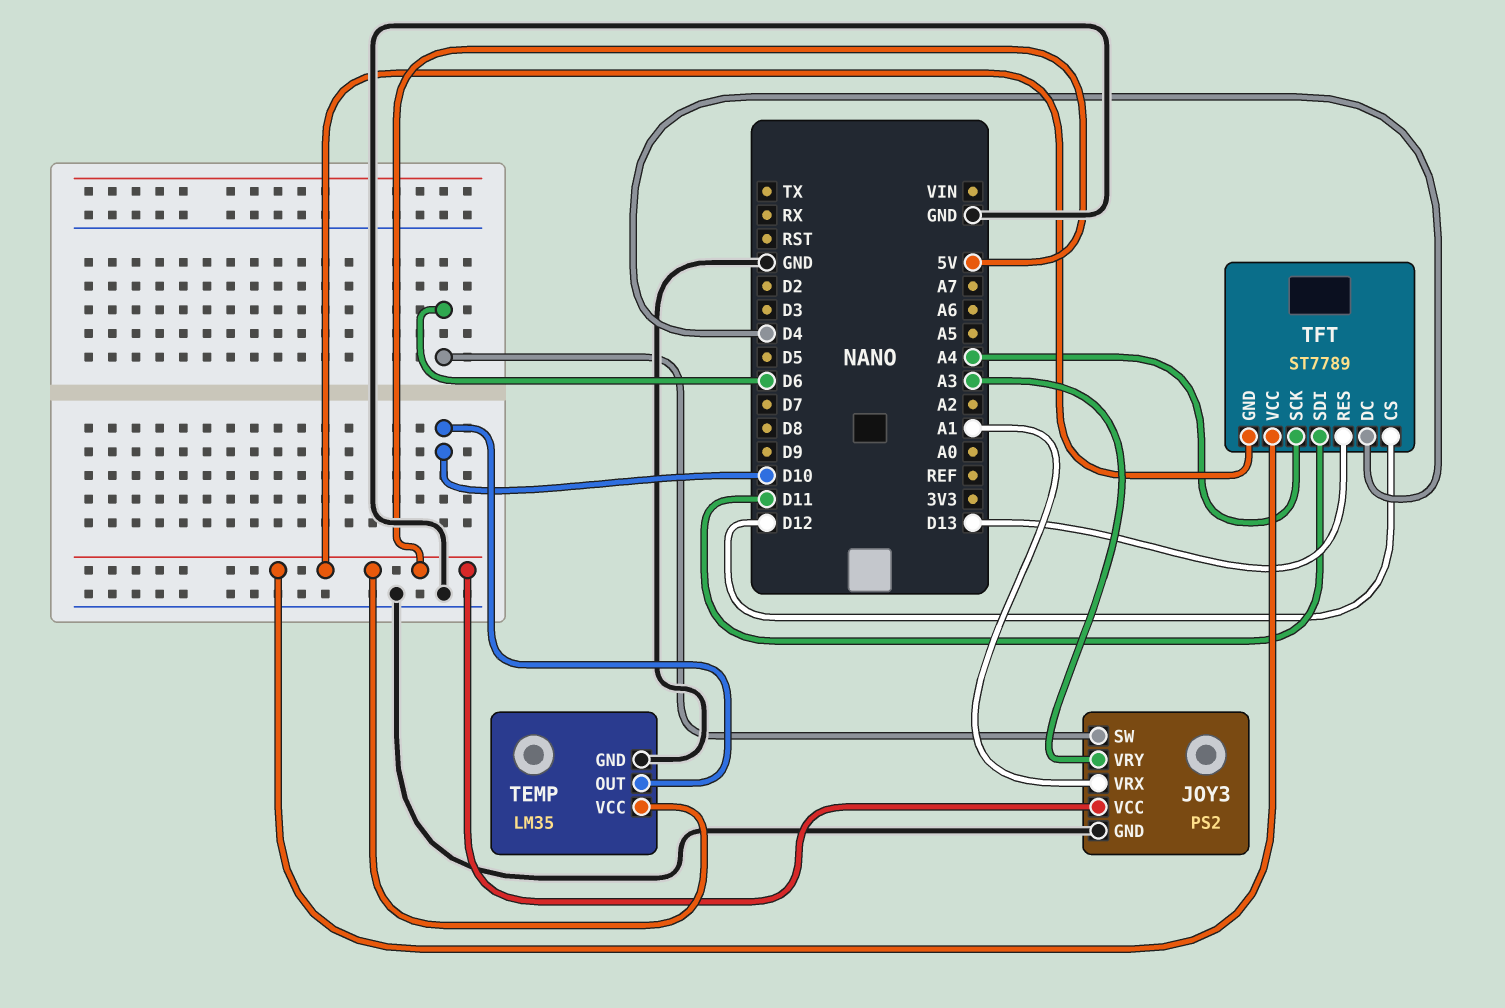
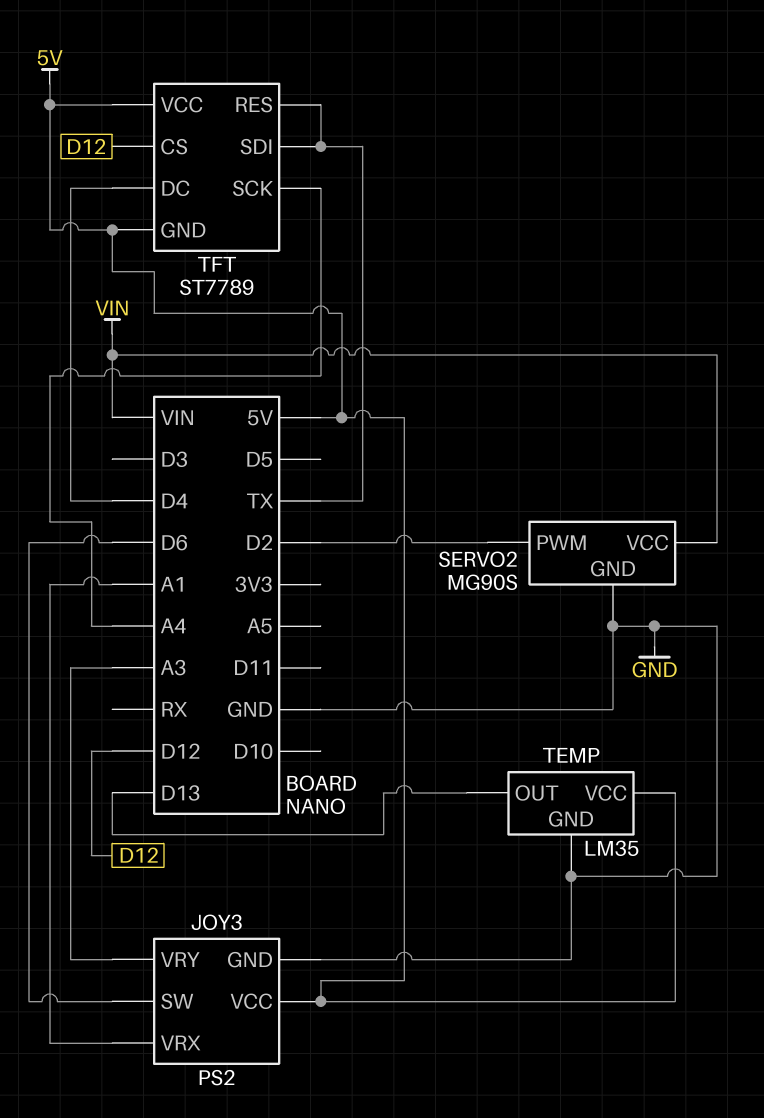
SERVO2: none -> MG90S
SERVO2 pin GND: none -> GND
SERVO2 pin PWM: none -> D2
SERVO2 pin VCC: none -> VIN
TEMP pin OUT: D10 -> D13
TFT pin RES: D13 -> TX
TFT pin SDI: D11 -> TX

